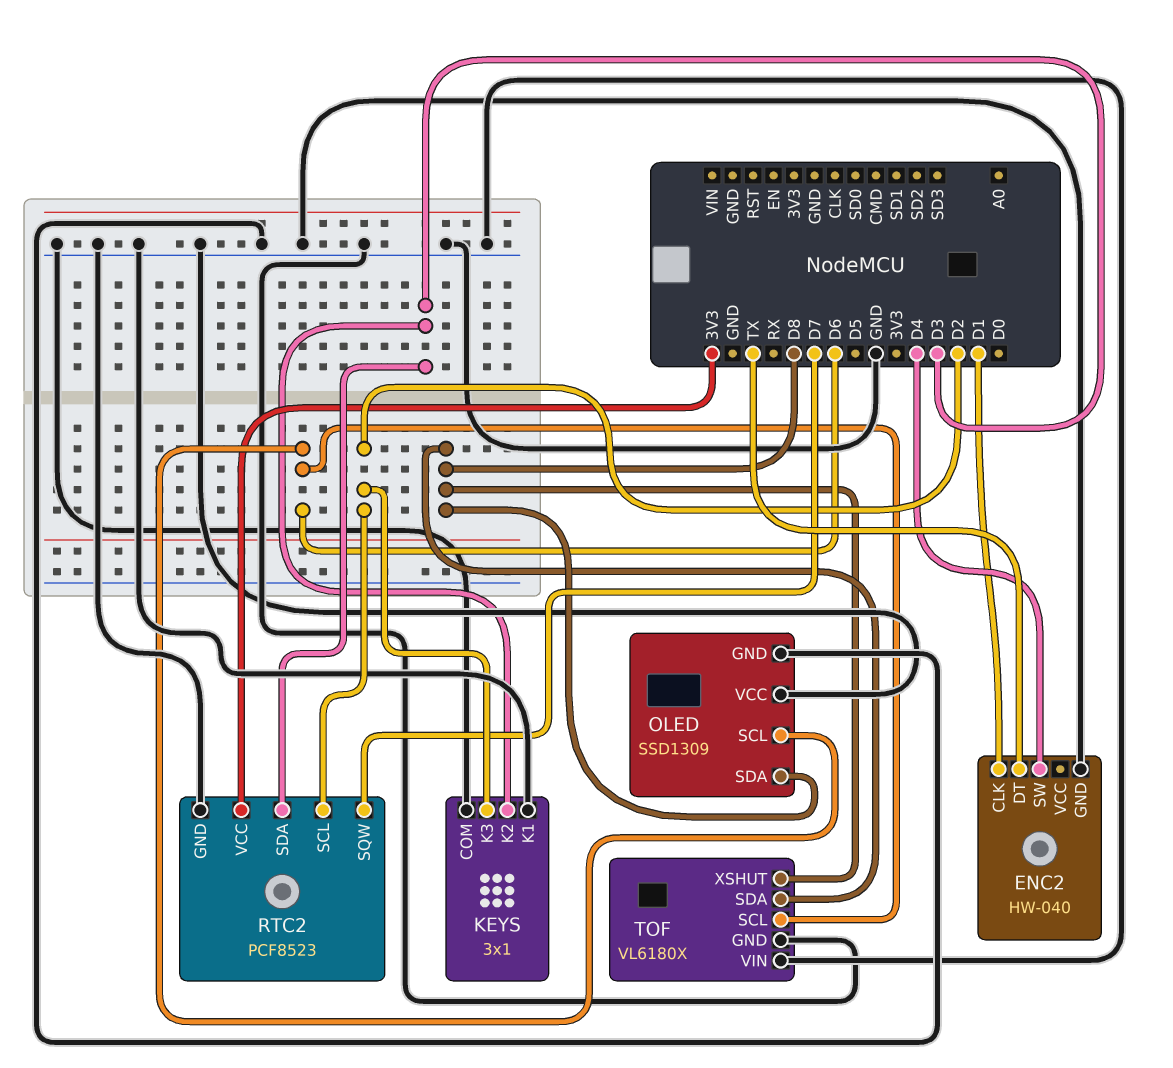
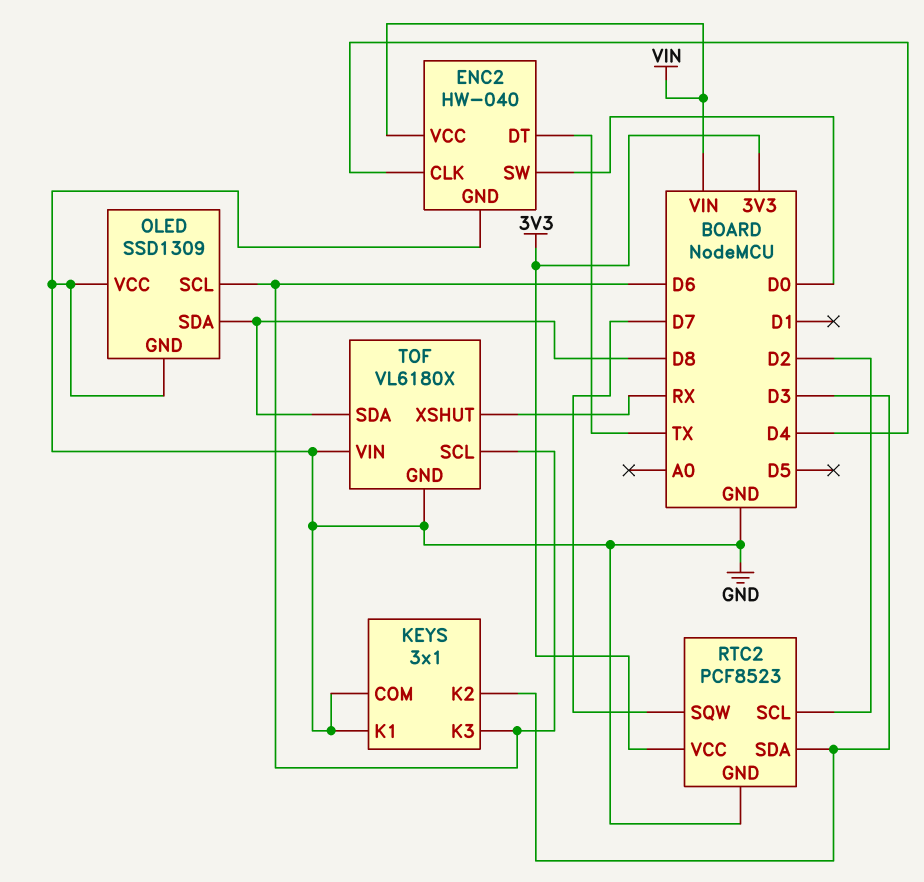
ENC2 pin CLK: D1 -> D4
ENC2 pin SW: D4 -> D0
ENC2 pin VCC: none -> VIN
KEYS pin K3: D2 -> D6
TOF pin XSHUT: D8 -> RX

